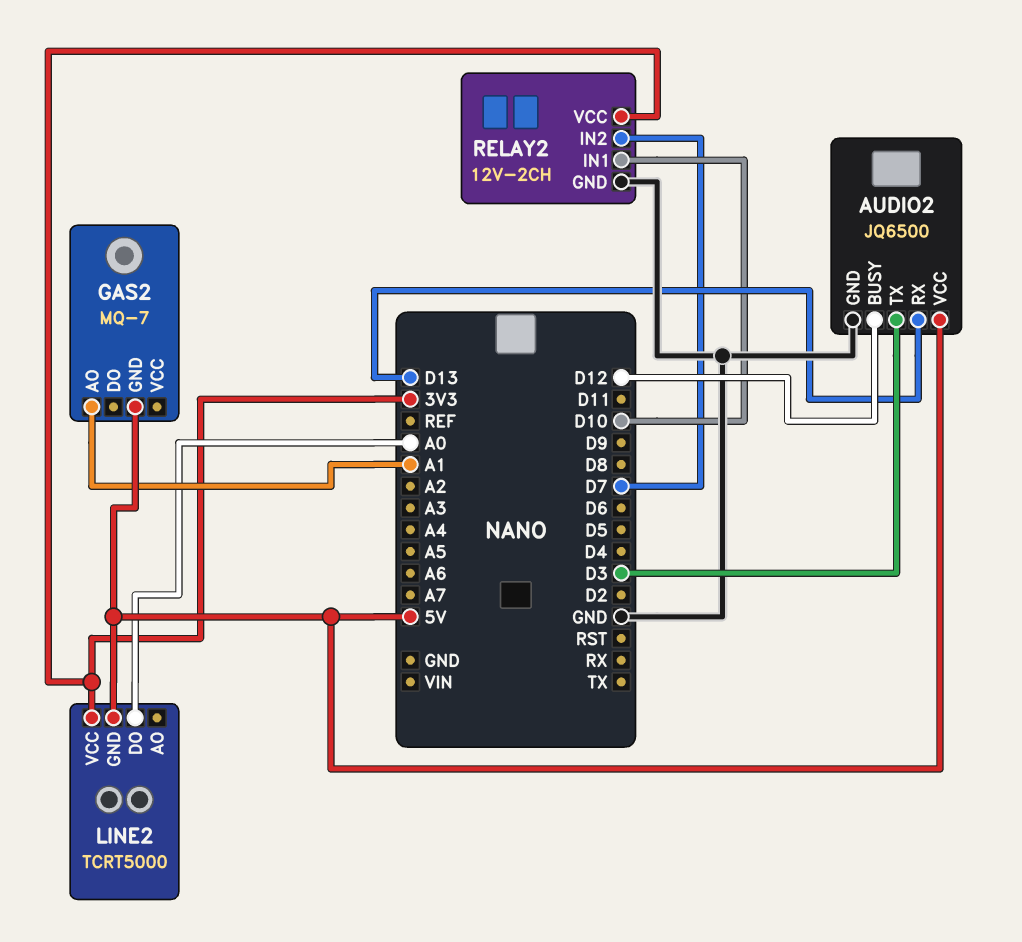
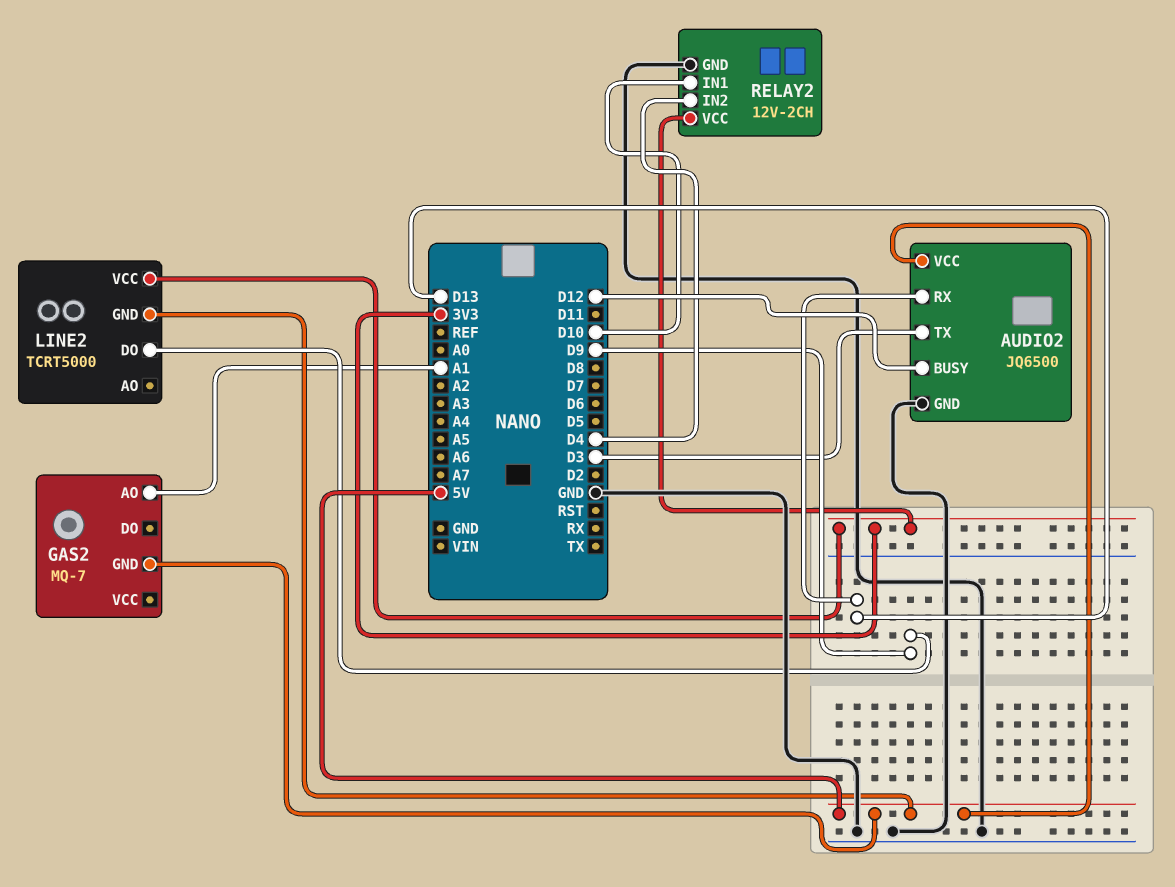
LINE2 pin DO: A0 -> D9
RELAY2 pin IN2: D7 -> D4

